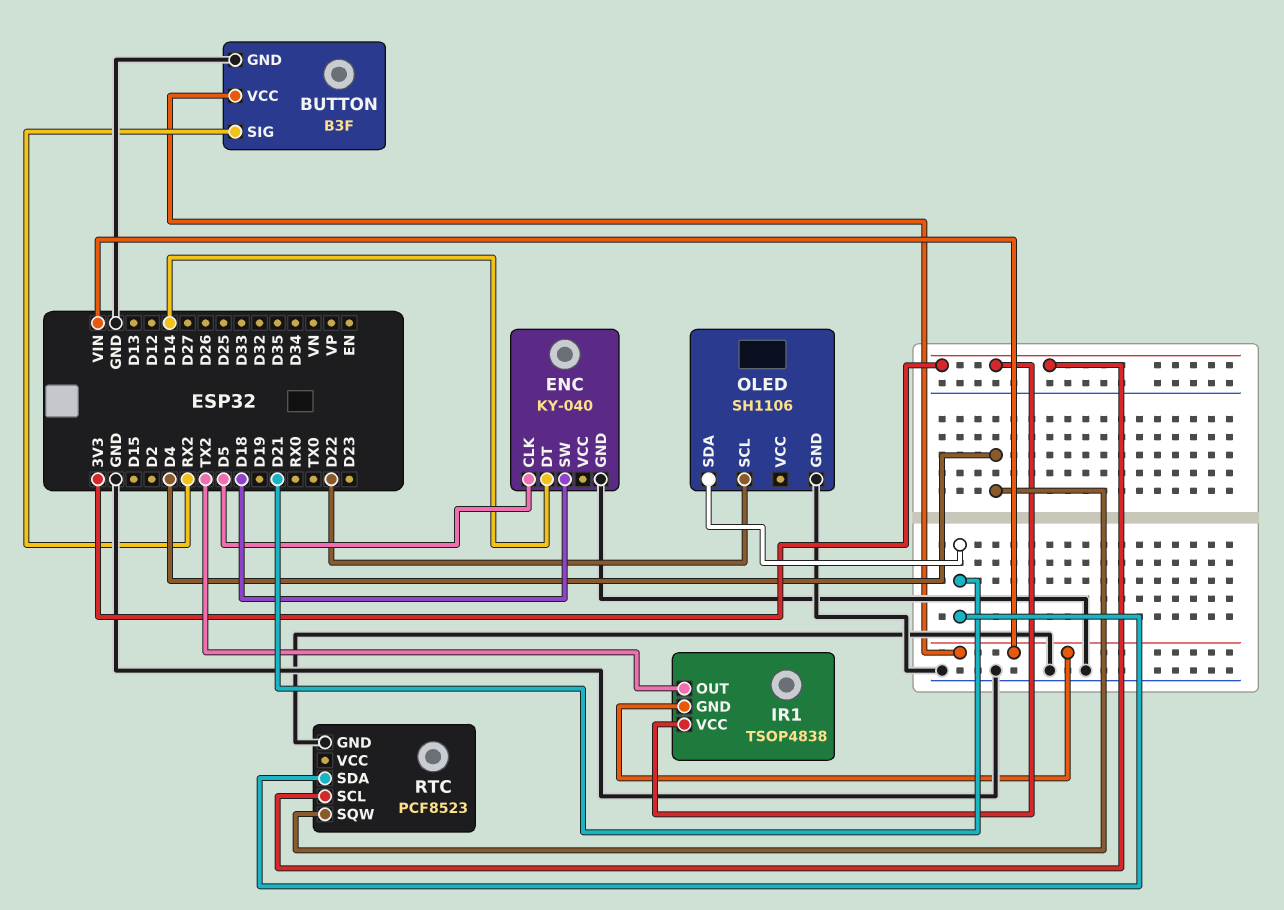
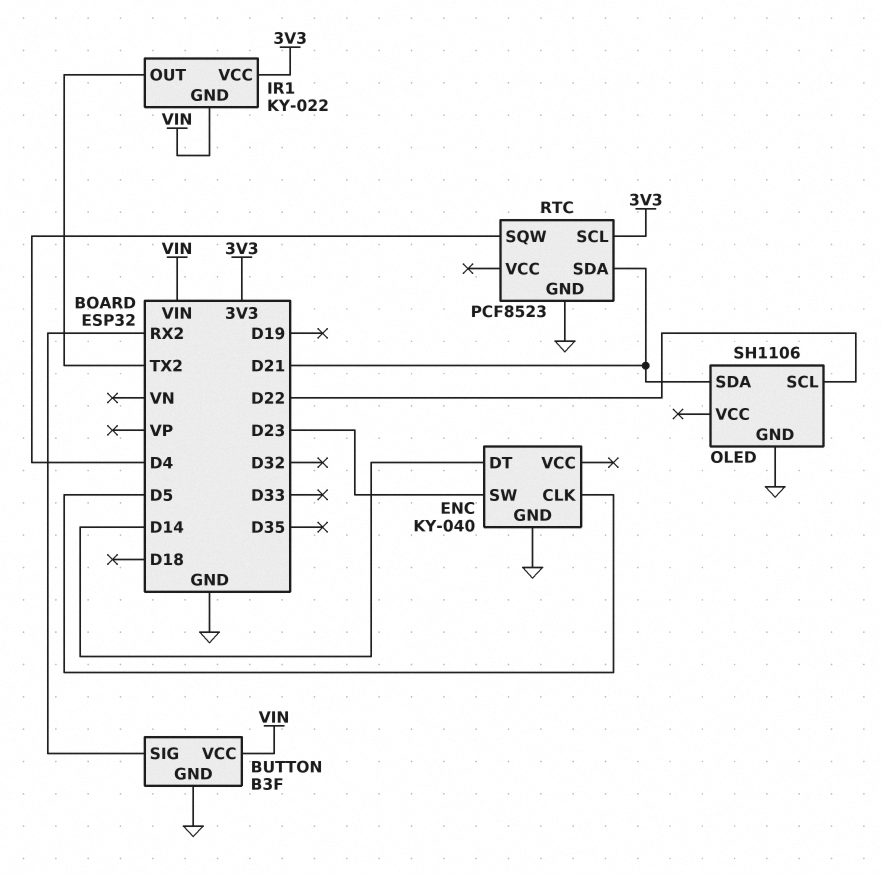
ENC pin SW: D18 -> D23
IR1: TSOP4838 -> KY-022

